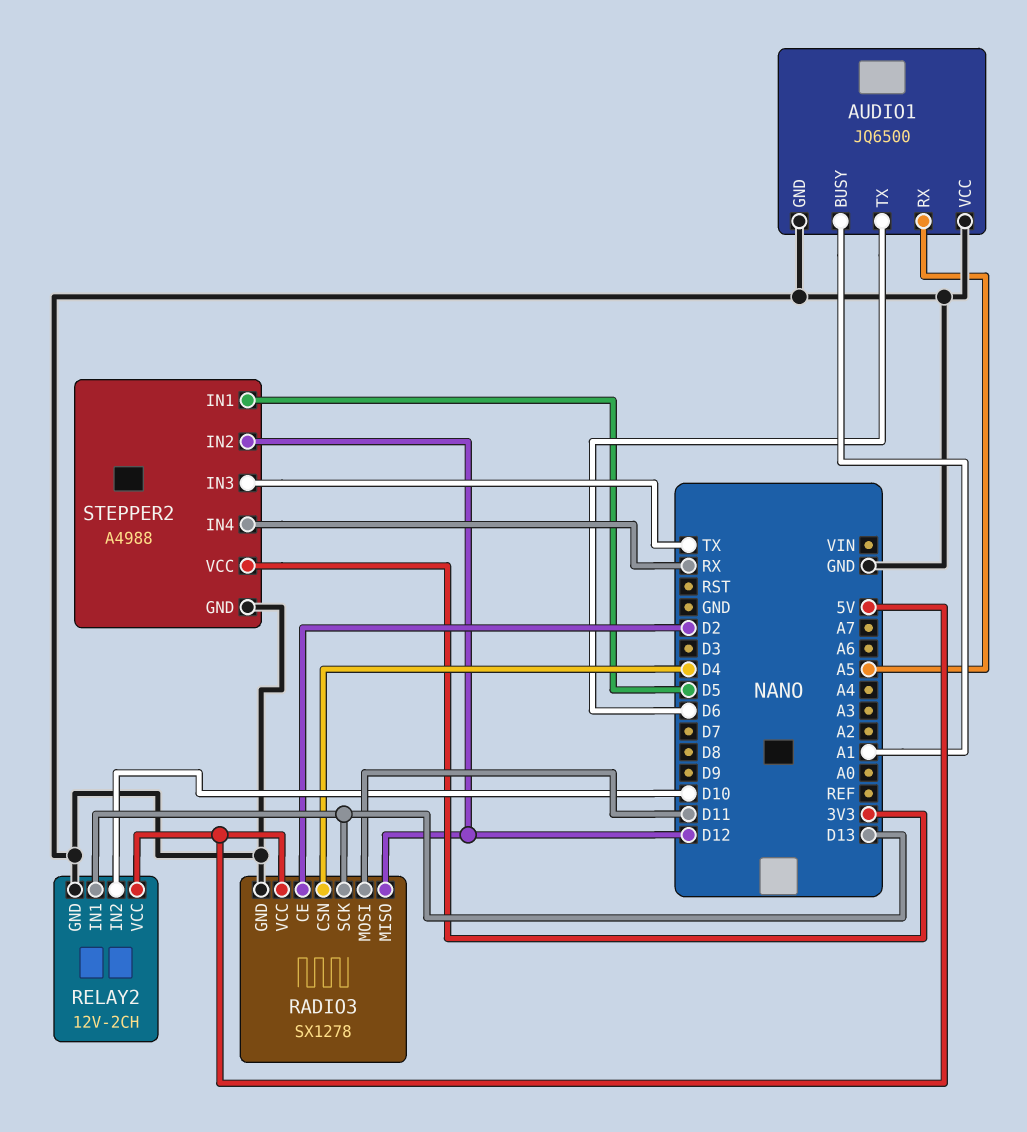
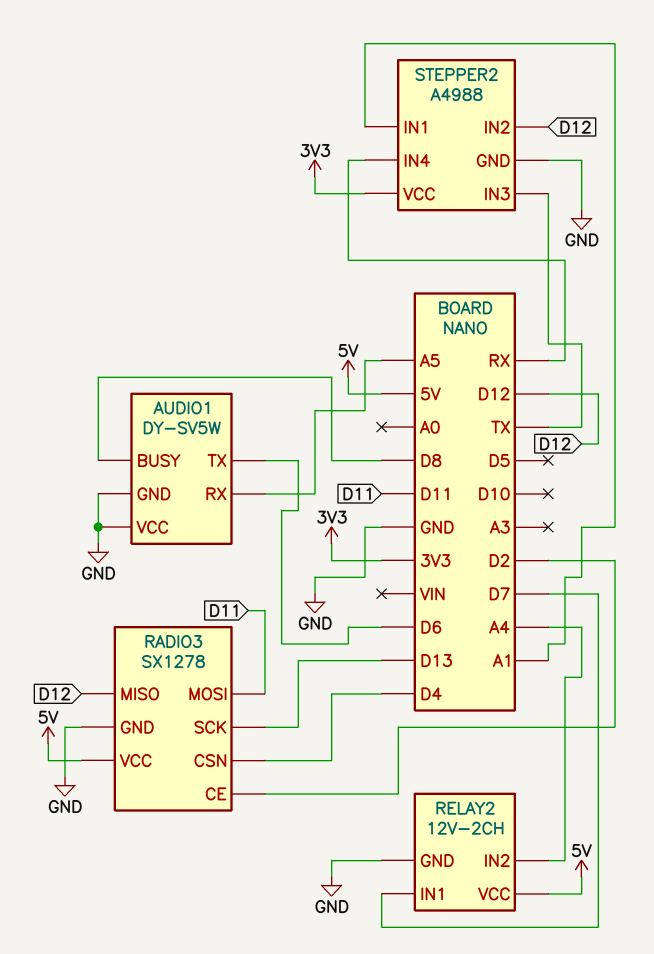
AUDIO1: JQ6500 -> DY-SV5W
AUDIO1 pin BUSY: A1 -> D8
RELAY2 pin IN1: D13 -> D7
RELAY2 pin IN2: D10 -> A4
STEPPER2 pin IN1: D5 -> A1

